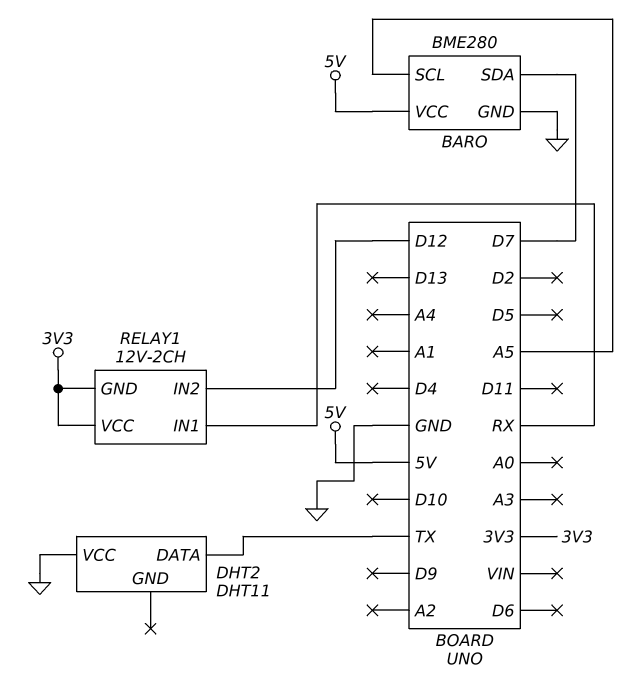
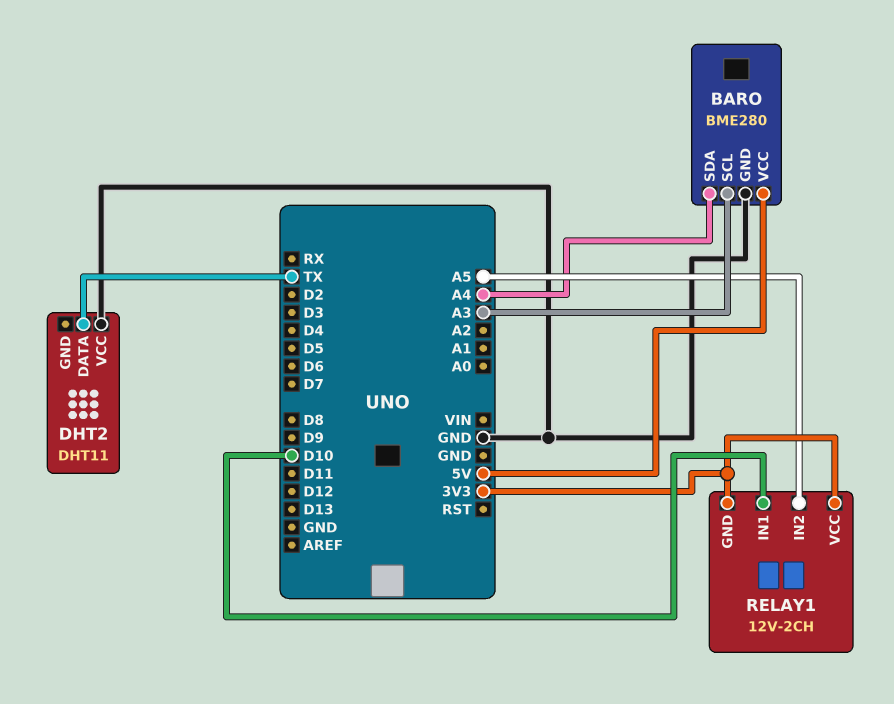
BARO pin SCL: A5 -> A3
BARO pin SDA: D7 -> A4
RELAY1 pin IN1: RX -> D10
RELAY1 pin IN2: D12 -> A5

